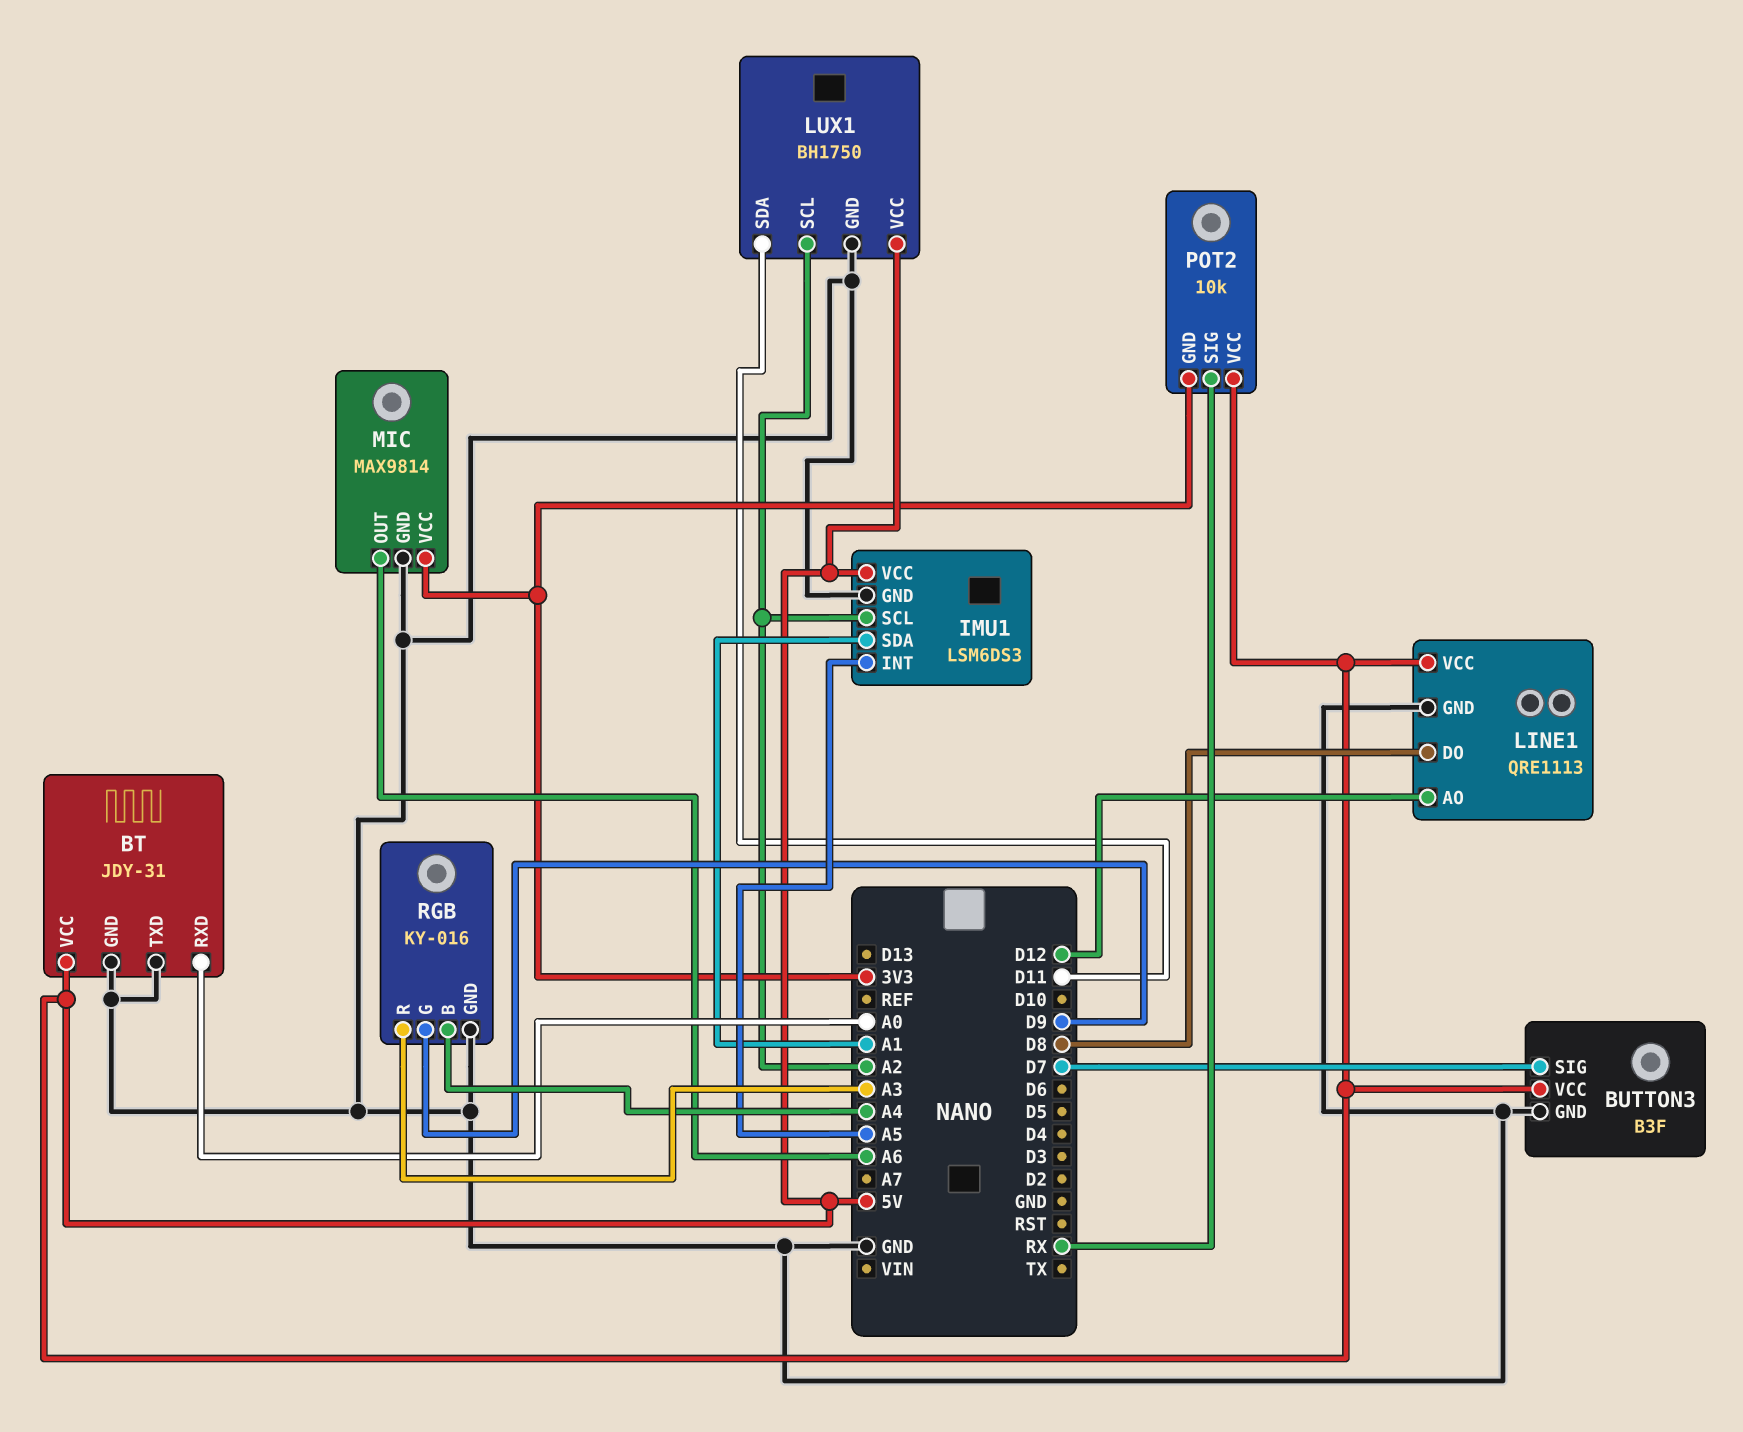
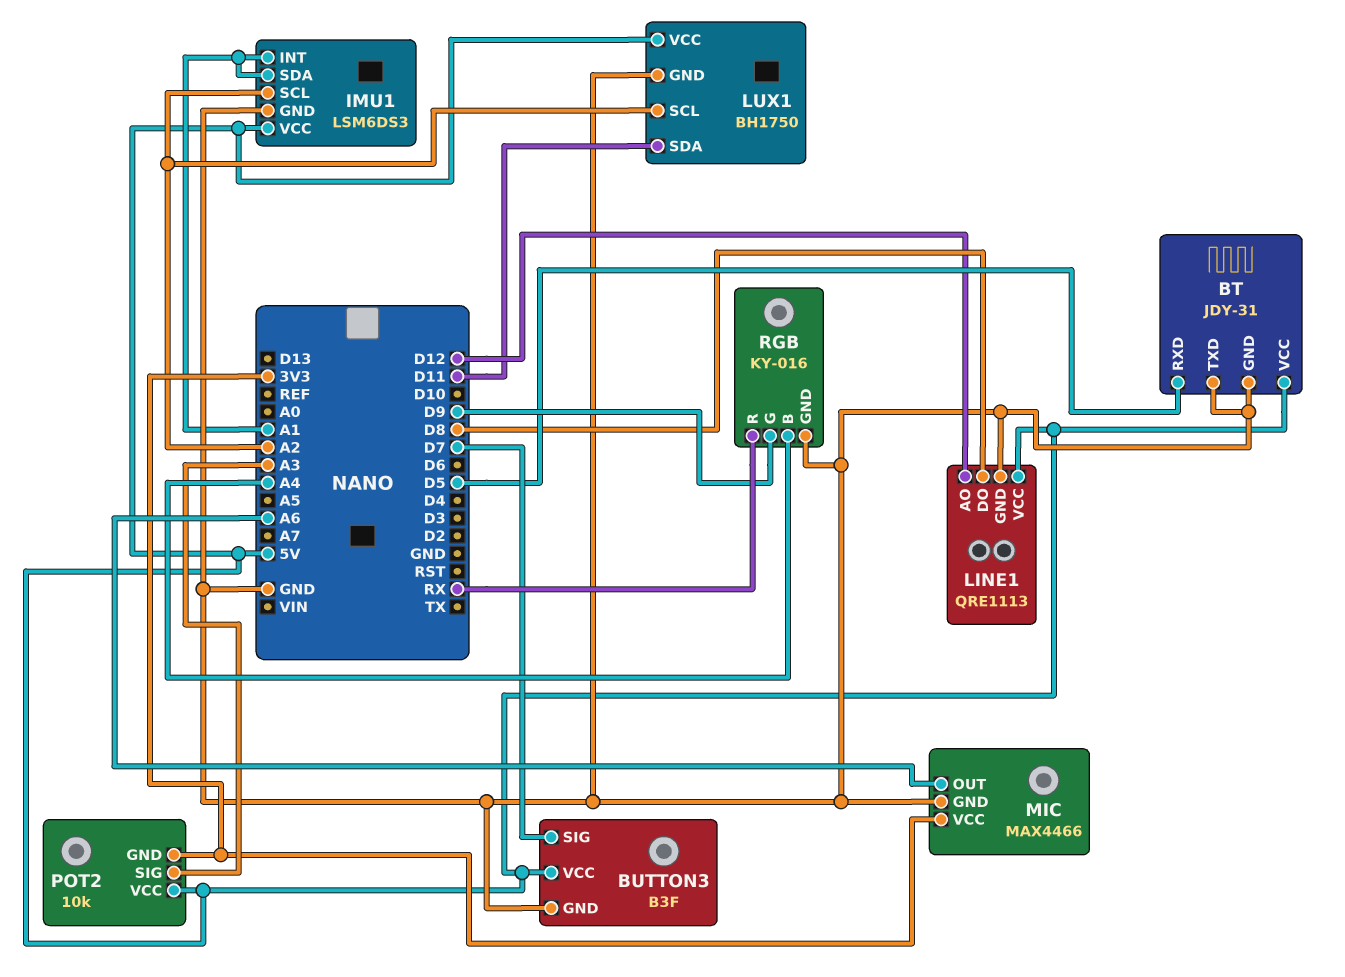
BT pin RXD: A0 -> D5
IMU1 pin INT: A5 -> A1
MIC: MAX9814 -> MAX4466
POT2 pin SIG: RX -> A3
RGB pin R: A3 -> RX

